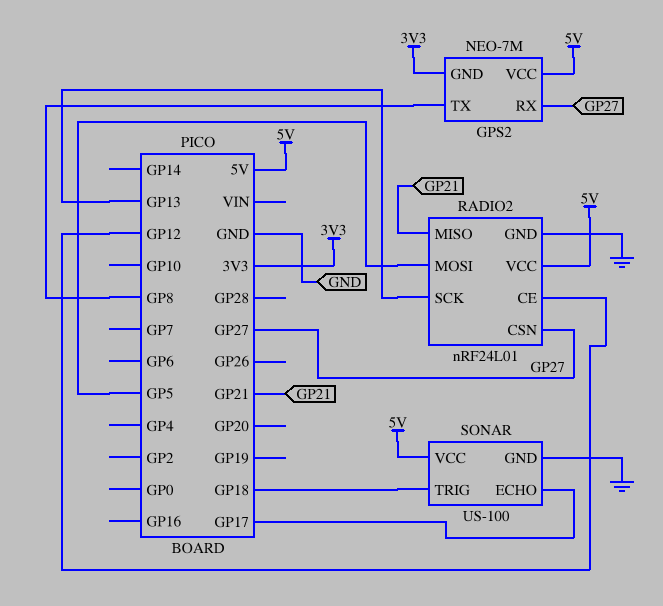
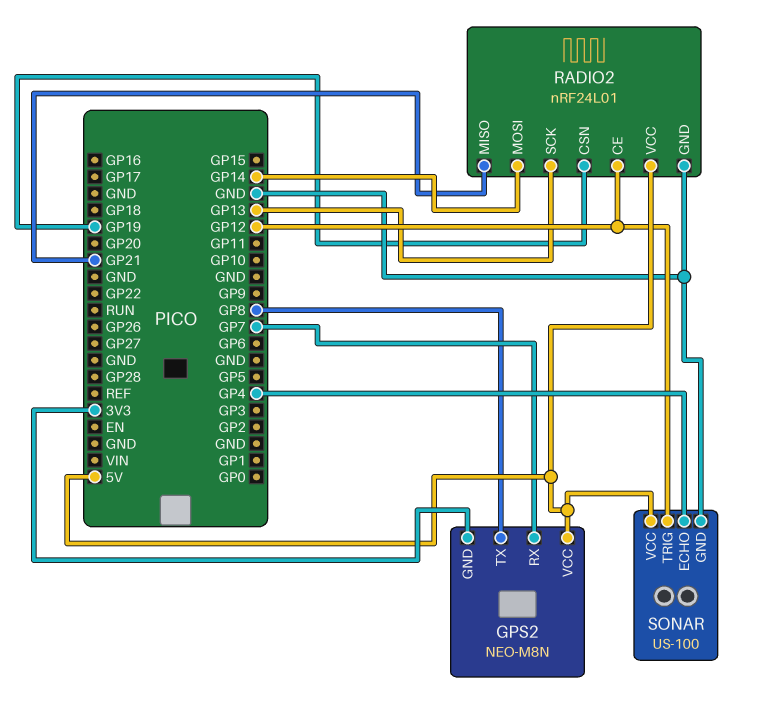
GPS2: NEO-7M -> NEO-M8N
GPS2 pin RX: GP27 -> GP7
RADIO2 pin CSN: GP27 -> GP19
RADIO2 pin MOSI: GP5 -> GP14
SONAR pin ECHO: GP17 -> GP4
SONAR pin TRIG: GP18 -> GP12

